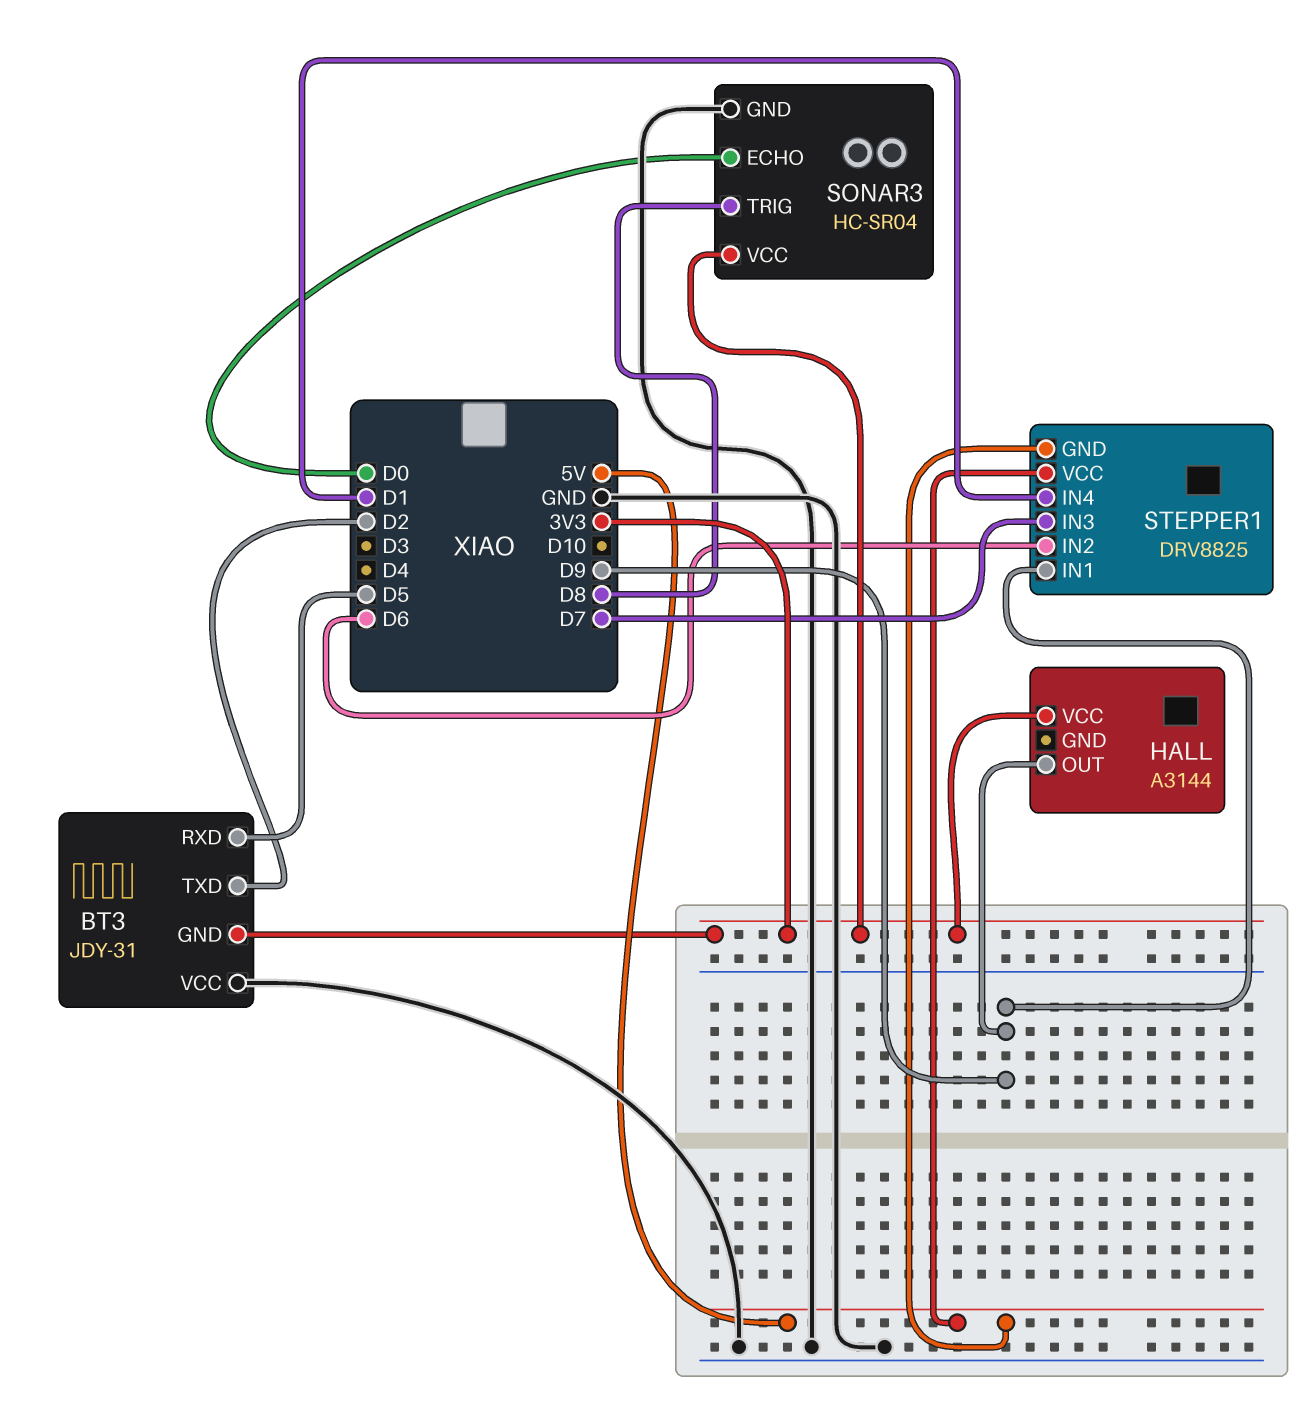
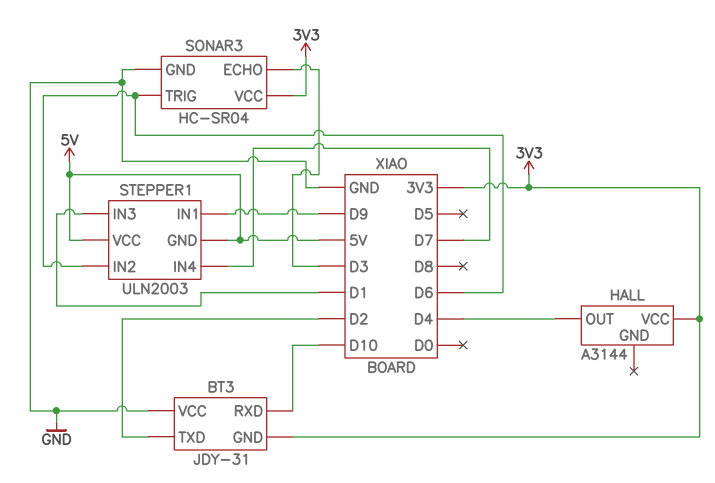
BT3 pin RXD: D5 -> D10
HALL pin OUT: D9 -> D4
SONAR3 pin ECHO: D0 -> D3
SONAR3 pin TRIG: D8 -> D6
STEPPER1: DRV8825 -> ULN2003
STEPPER1 pin IN3: D7 -> D1
STEPPER1 pin IN4: D1 -> D7

